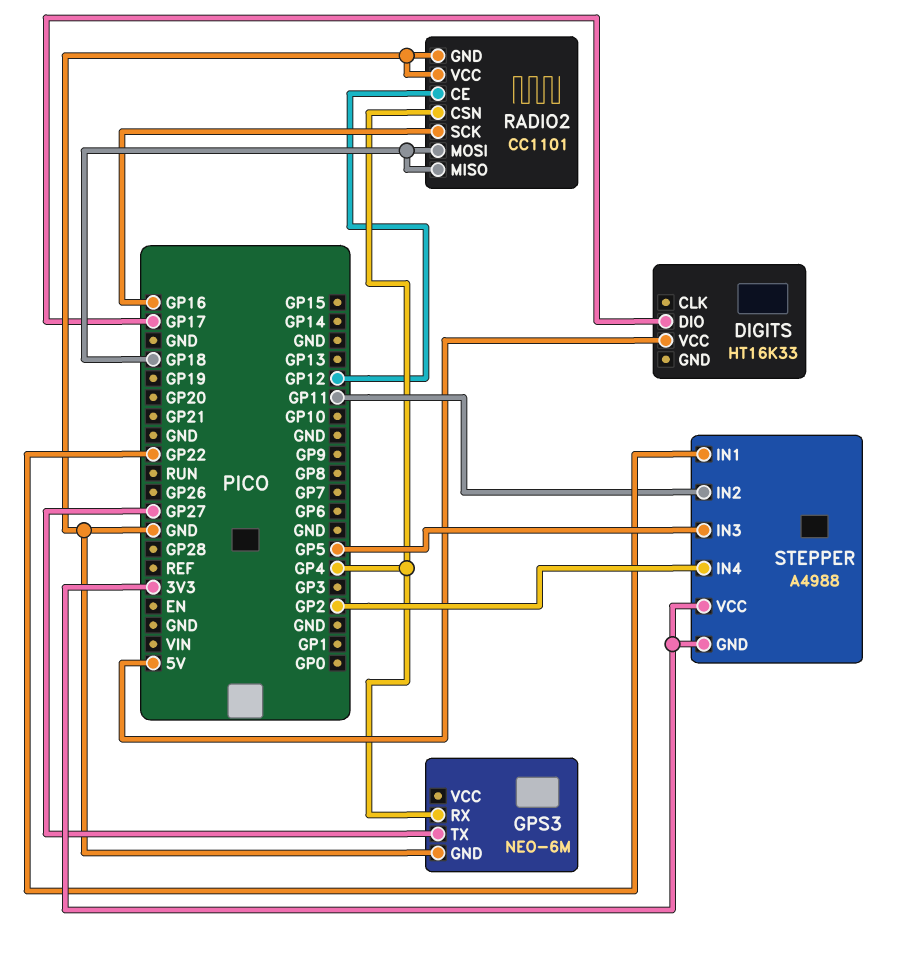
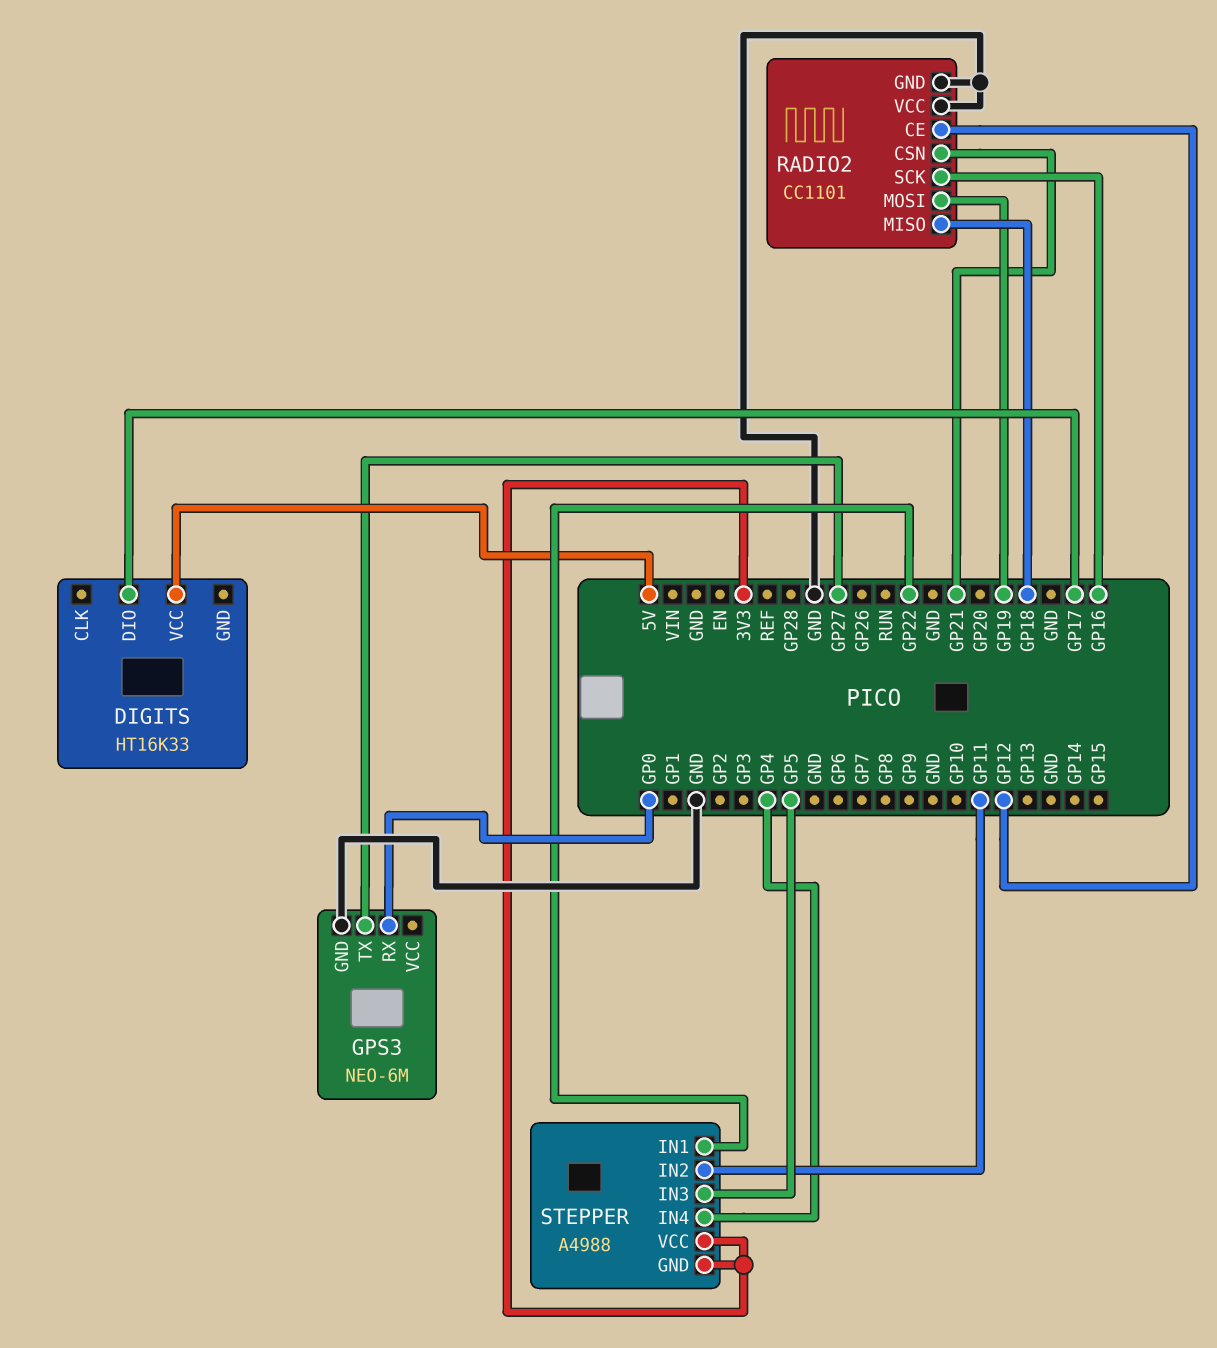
GPS3 pin RX: GP4 -> GP0
RADIO2 pin CSN: GP4 -> GP21
RADIO2 pin MOSI: GP18 -> GP19
STEPPER pin IN4: GP2 -> GP4

